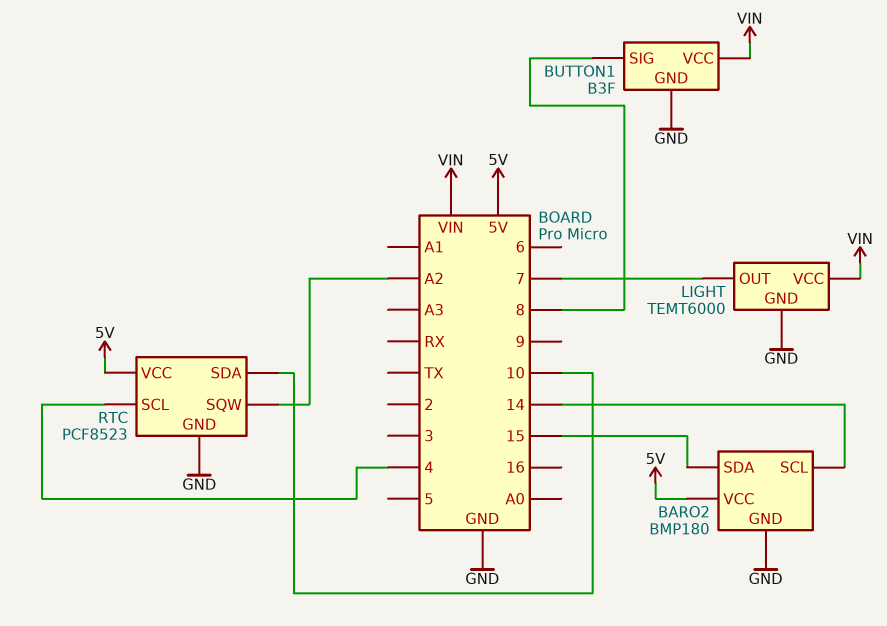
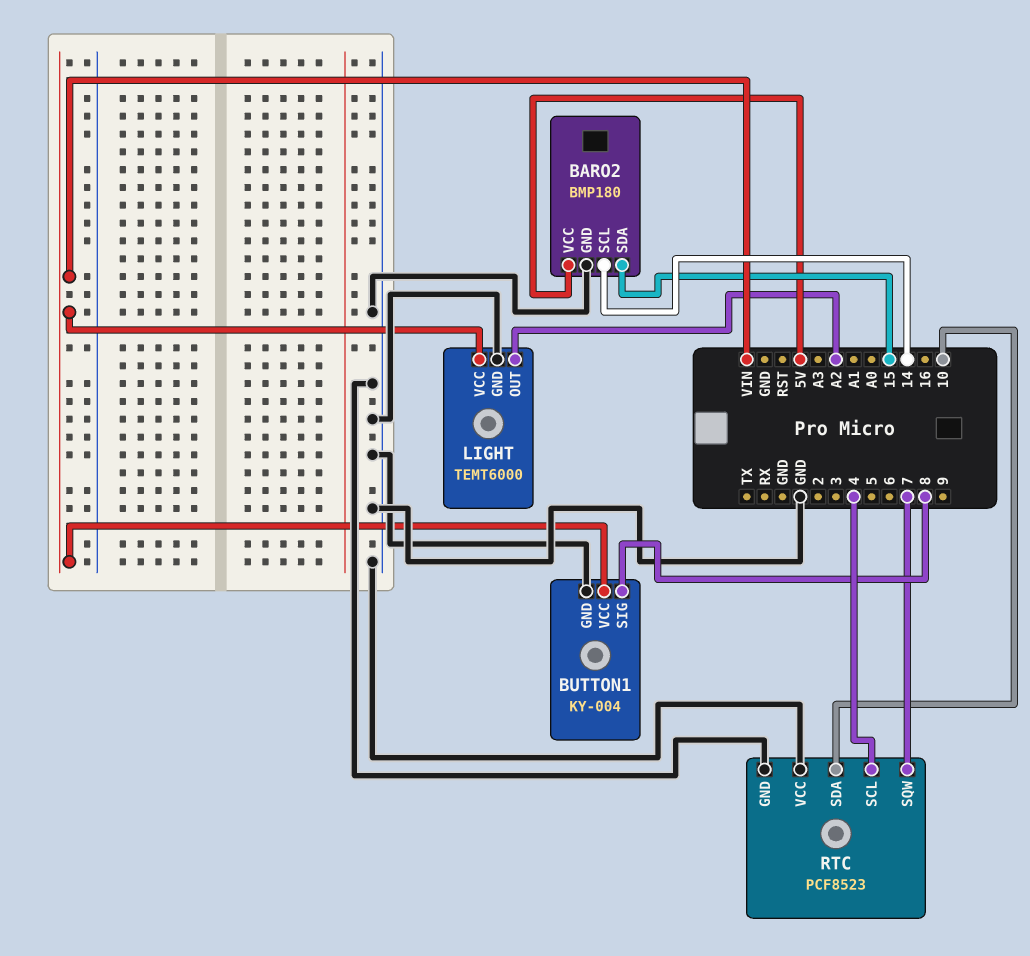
BUTTON1: B3F -> KY-004
LIGHT pin OUT: 7 -> A2
RTC pin SQW: A2 -> 7
RTC pin VCC: 5V -> GND

